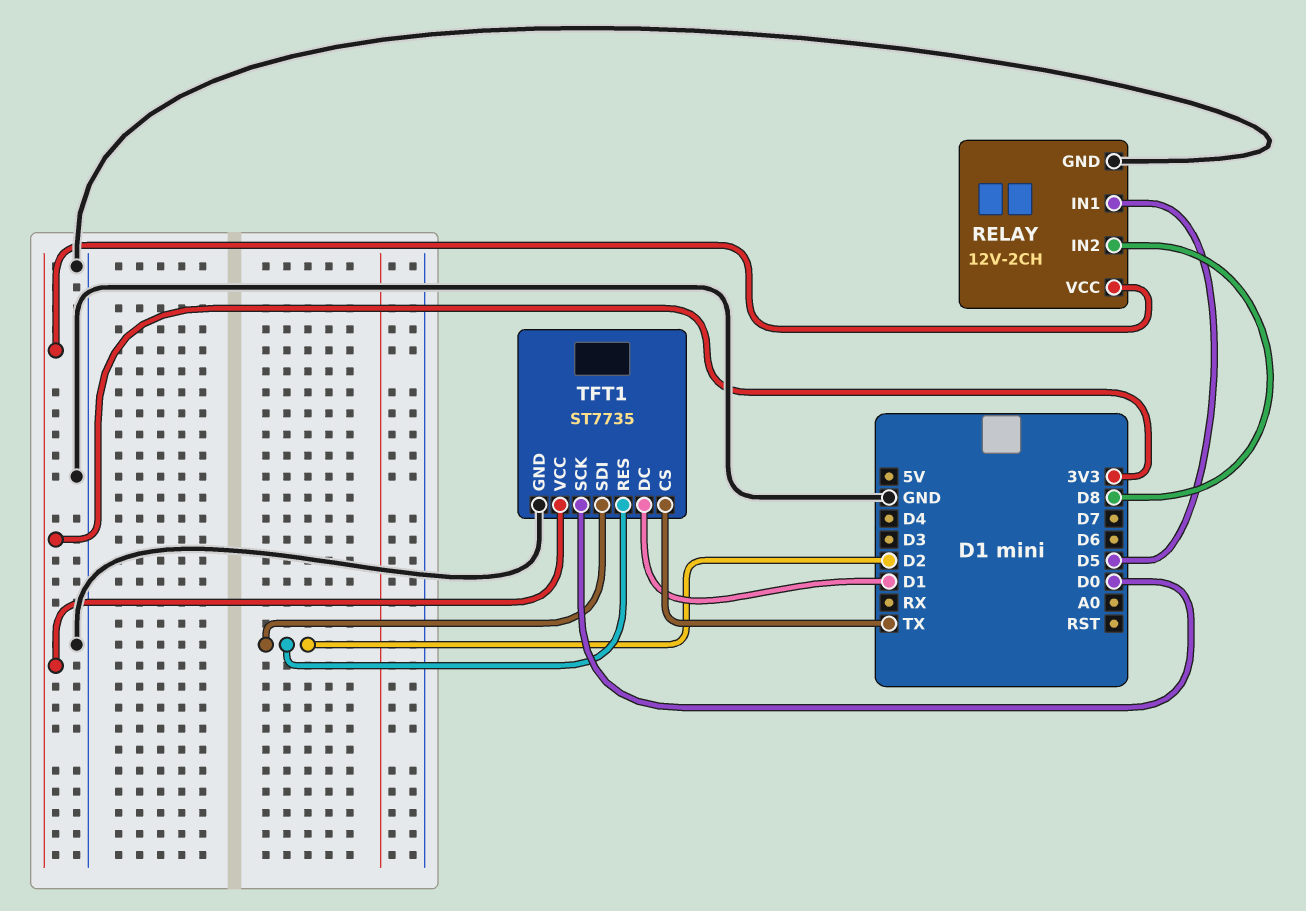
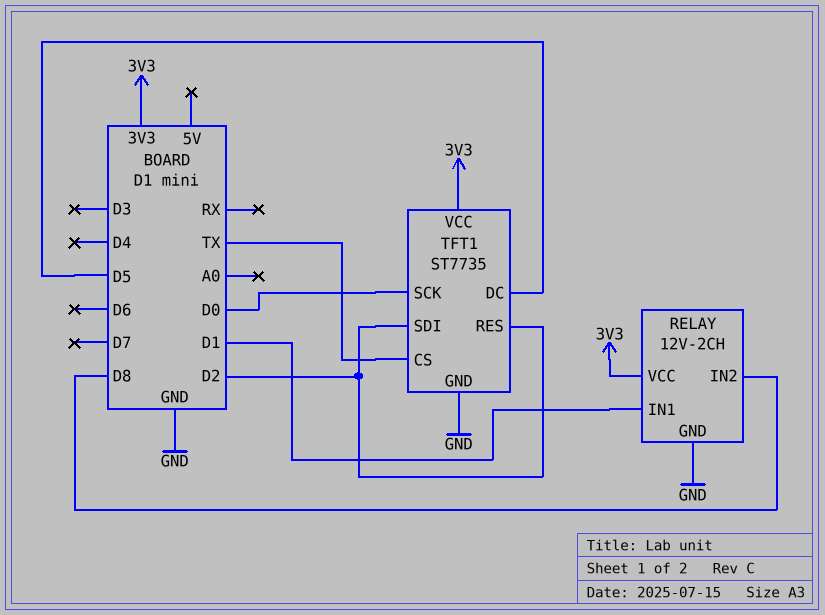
RELAY pin IN1: D5 -> D1
TFT1 pin DC: D1 -> D5

